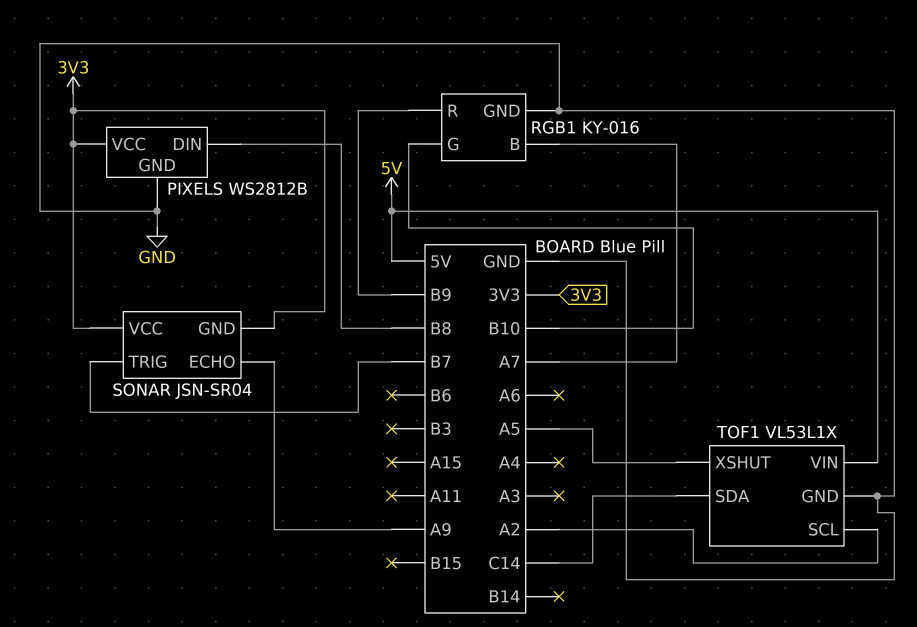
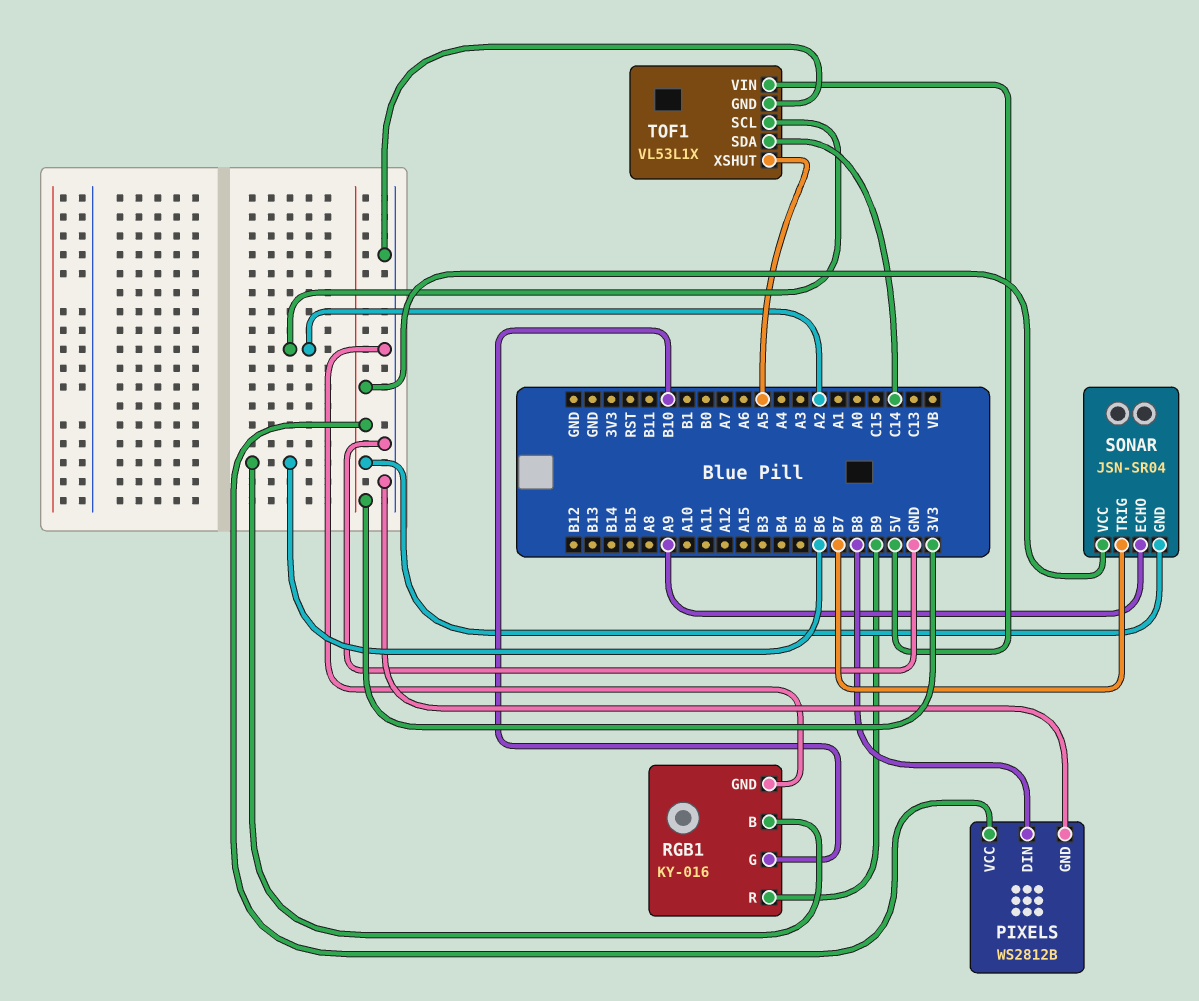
RGB1 pin B: A7 -> B6

